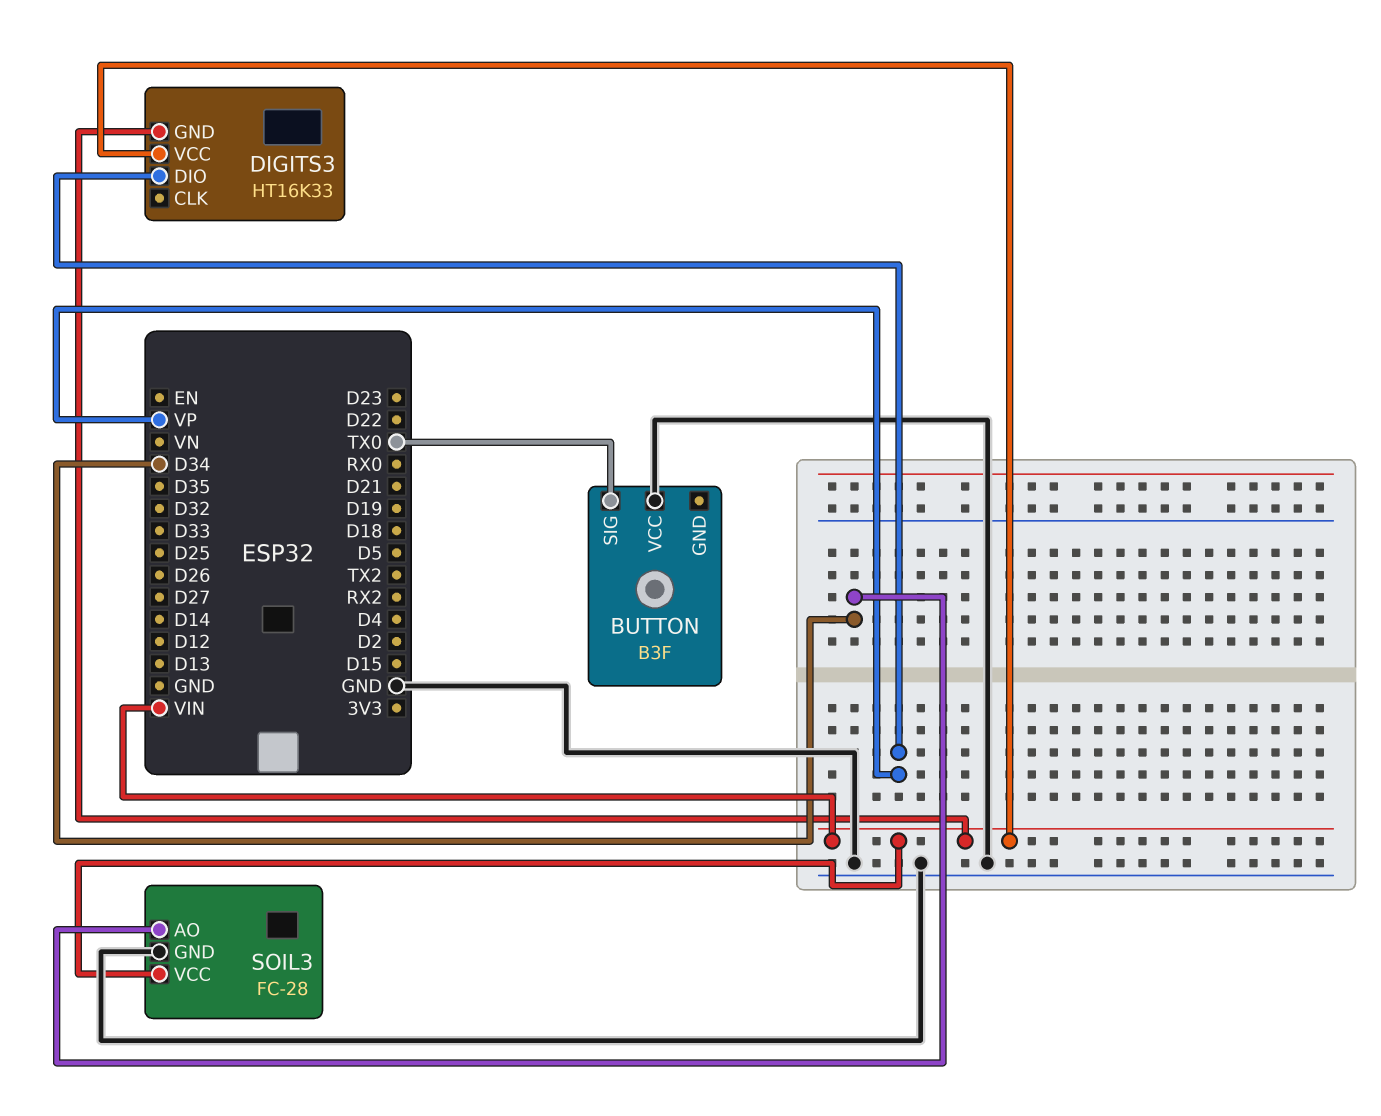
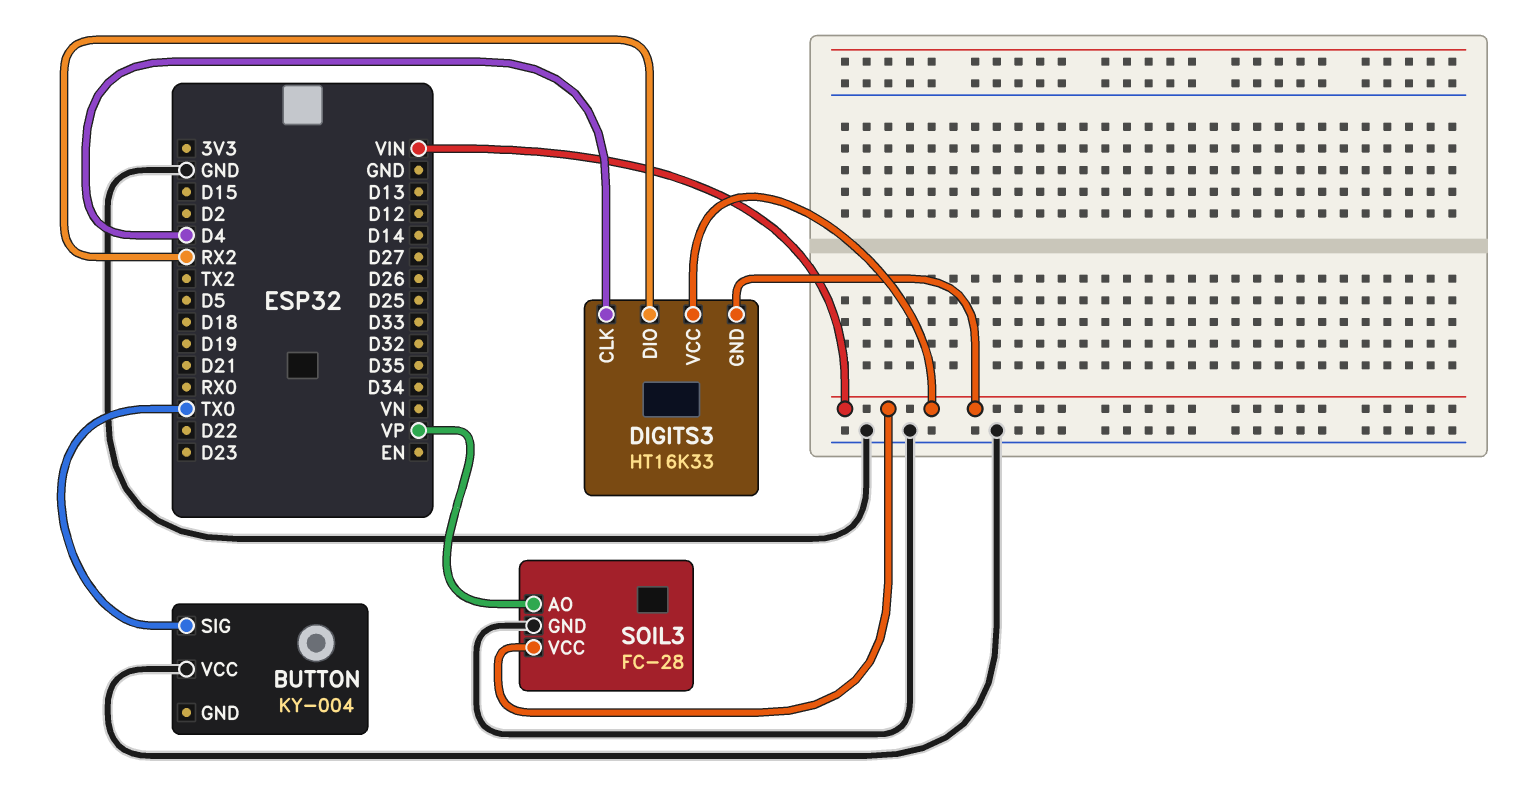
BUTTON: B3F -> KY-004
DIGITS3 pin CLK: none -> D4
DIGITS3 pin DIO: VP -> RX2
SOIL3 pin AO: D34 -> VP

